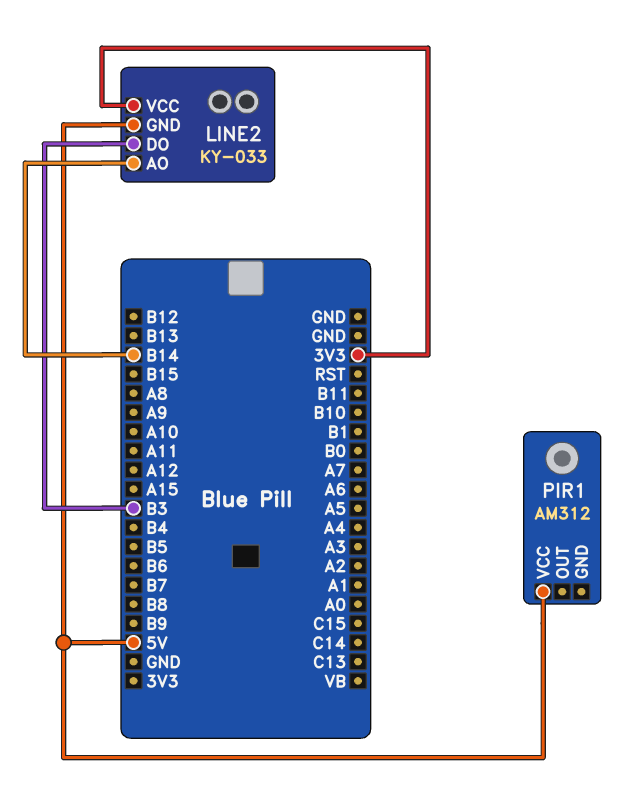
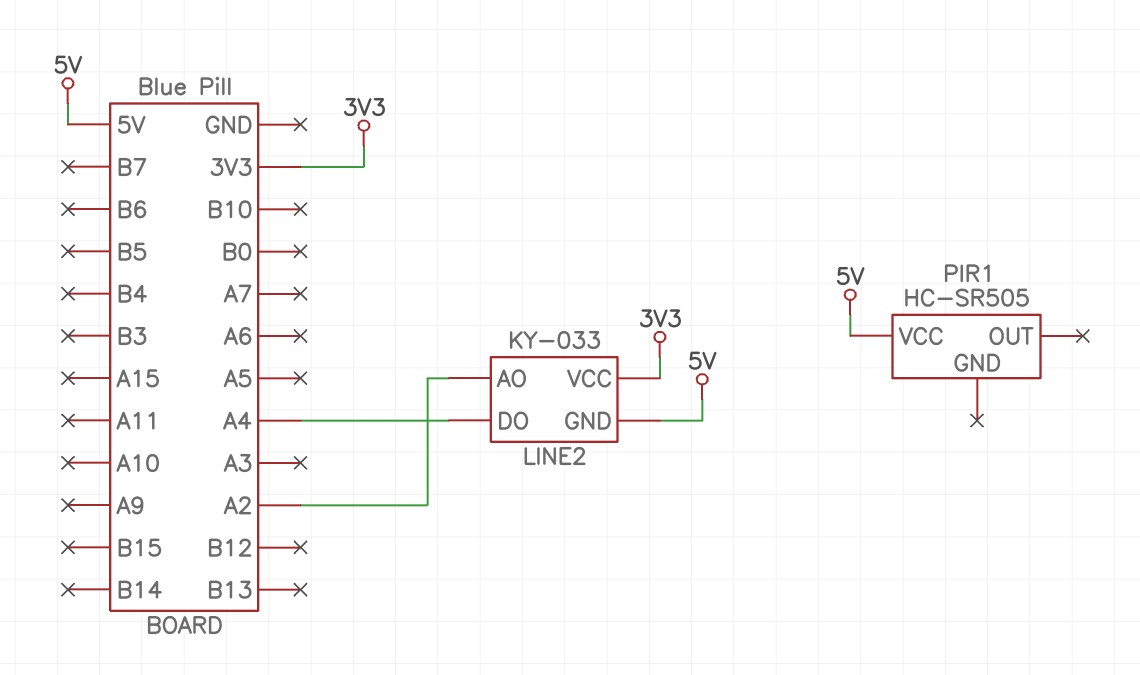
LINE2 pin AO: B14 -> A2
LINE2 pin DO: B3 -> A4
PIR1: AM312 -> HC-SR505

